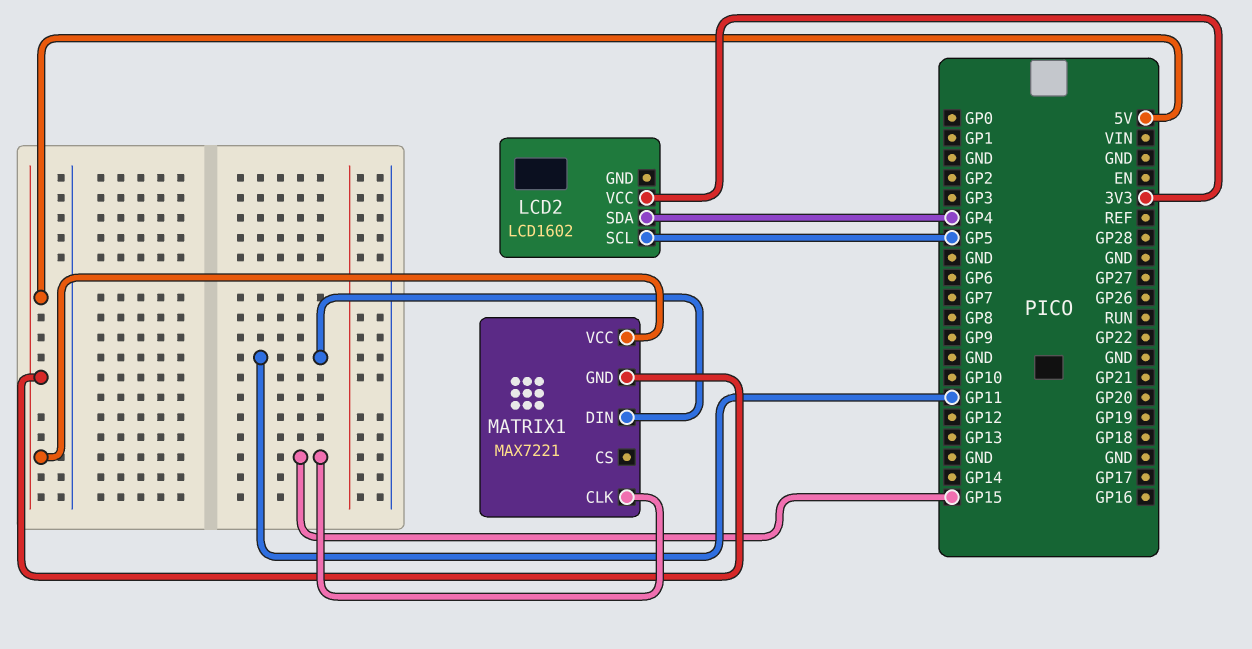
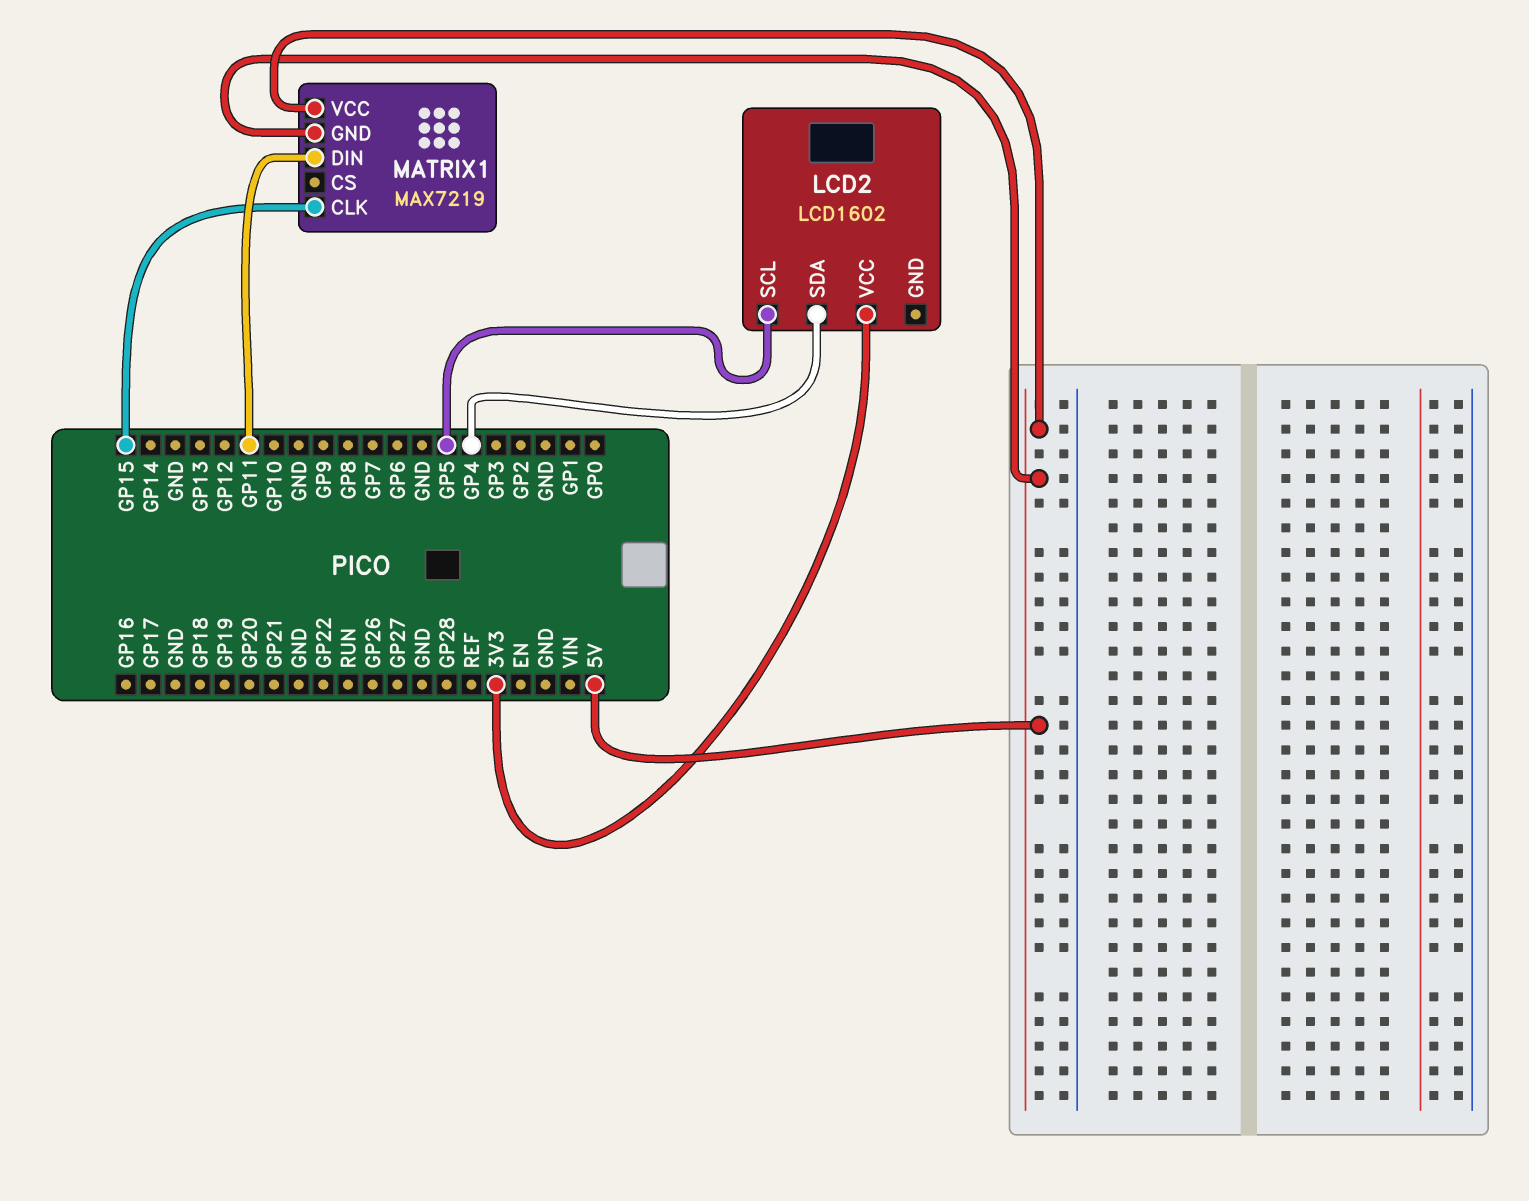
MATRIX1: MAX7221 -> MAX7219

